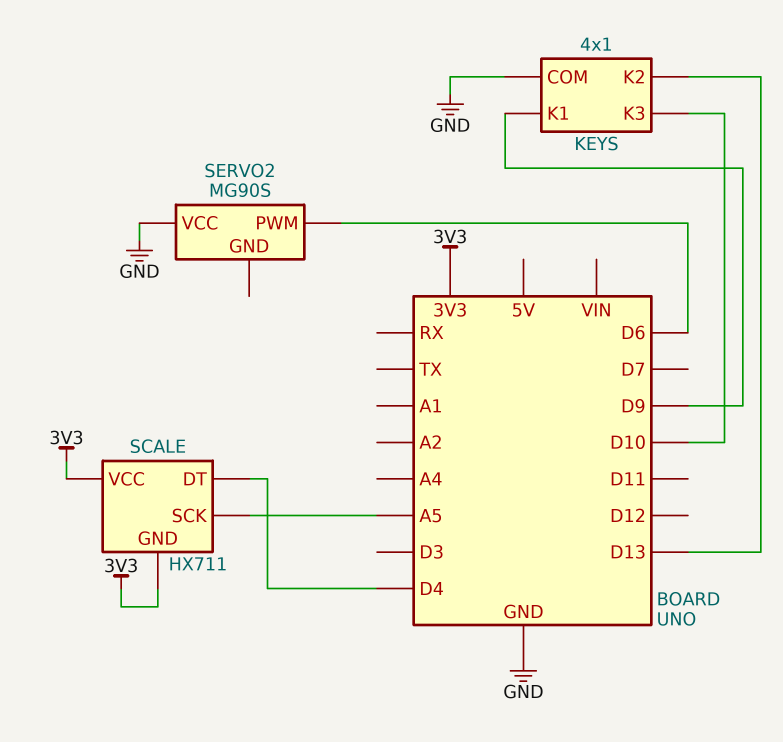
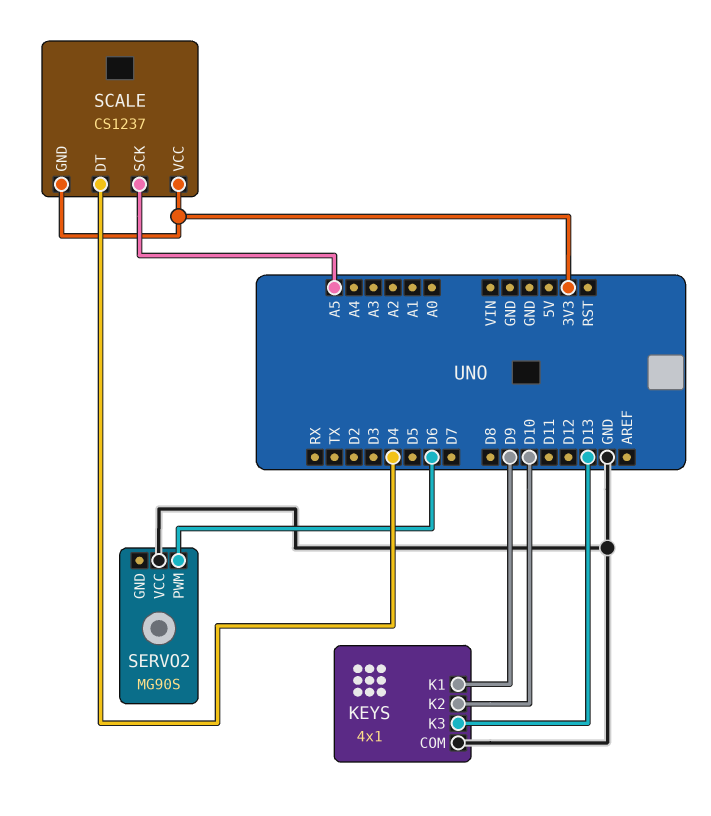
KEYS pin K2: D13 -> D10
KEYS pin K3: D10 -> D13
SCALE: HX711 -> CS1237

